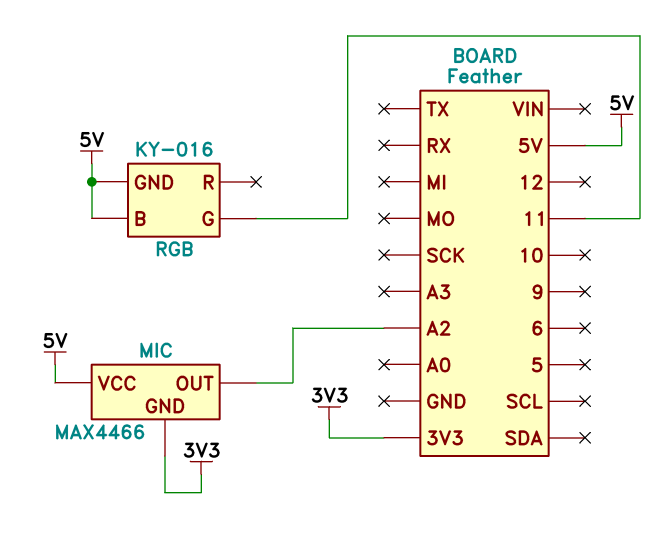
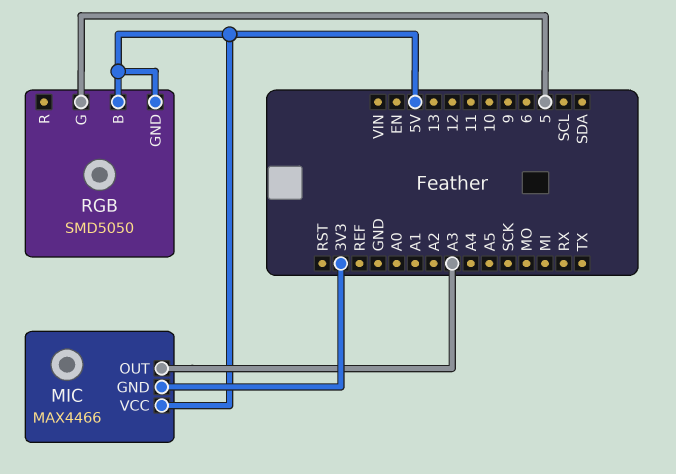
MIC pin OUT: A2 -> A3
RGB: KY-016 -> SMD5050
RGB pin G: 11 -> 5

